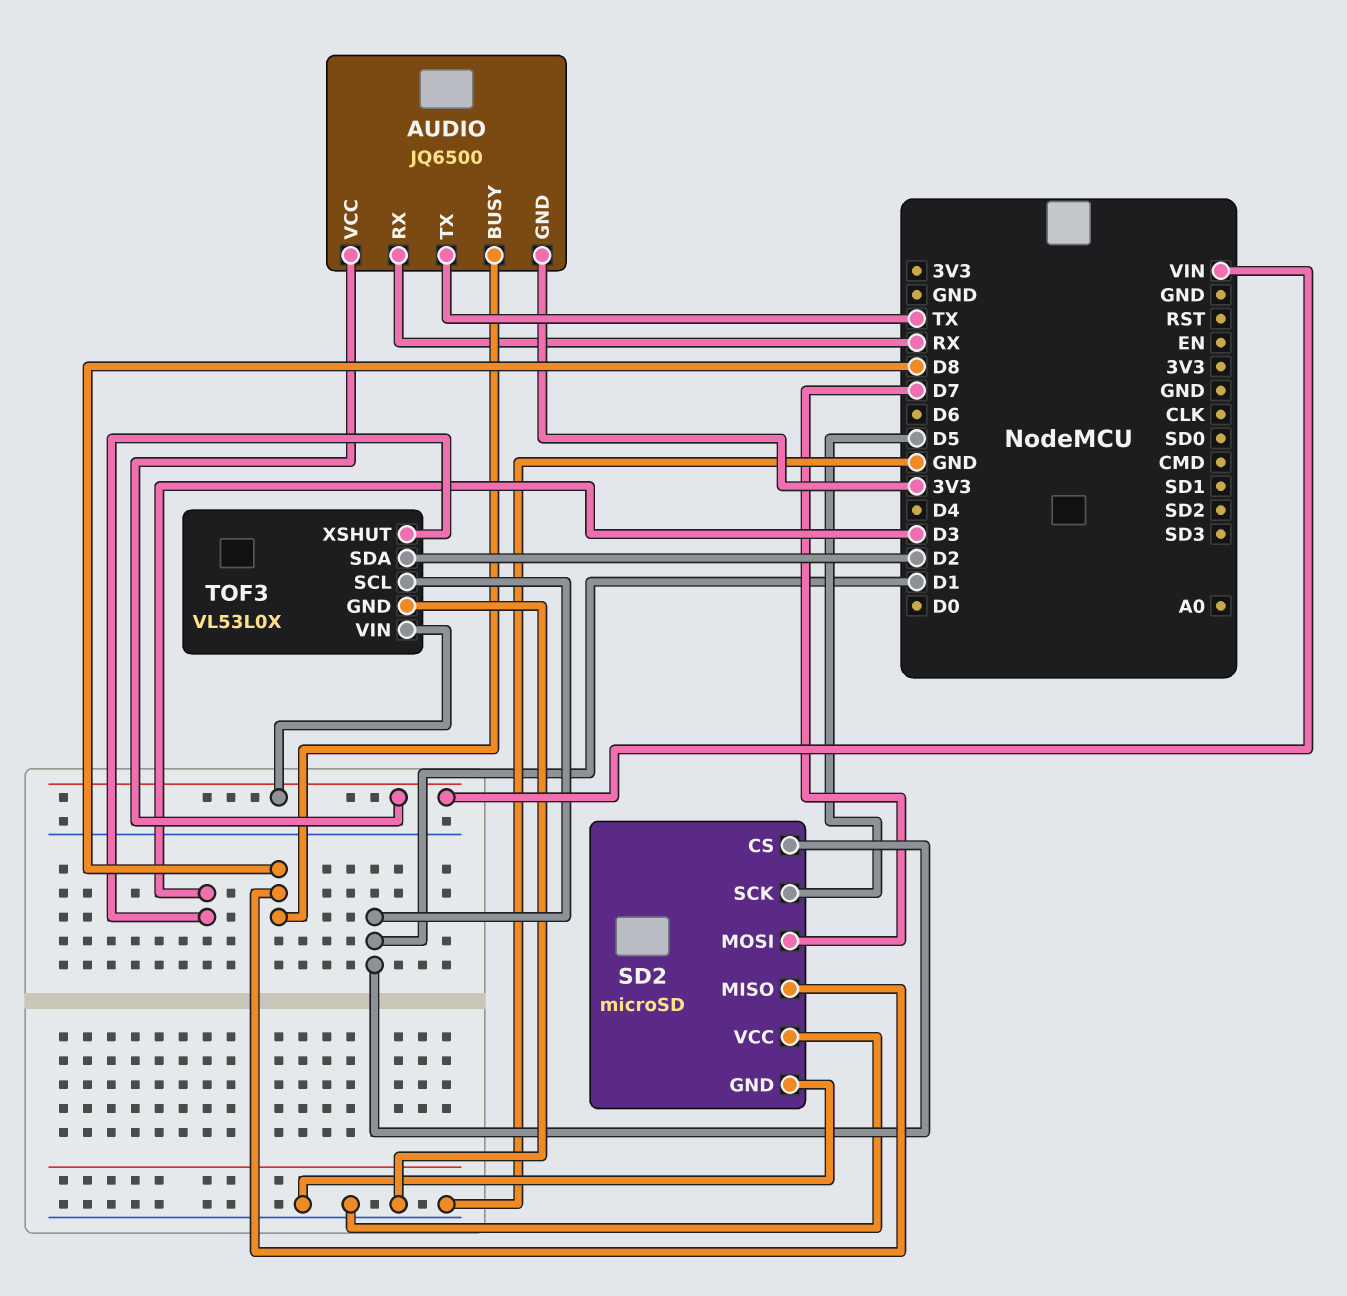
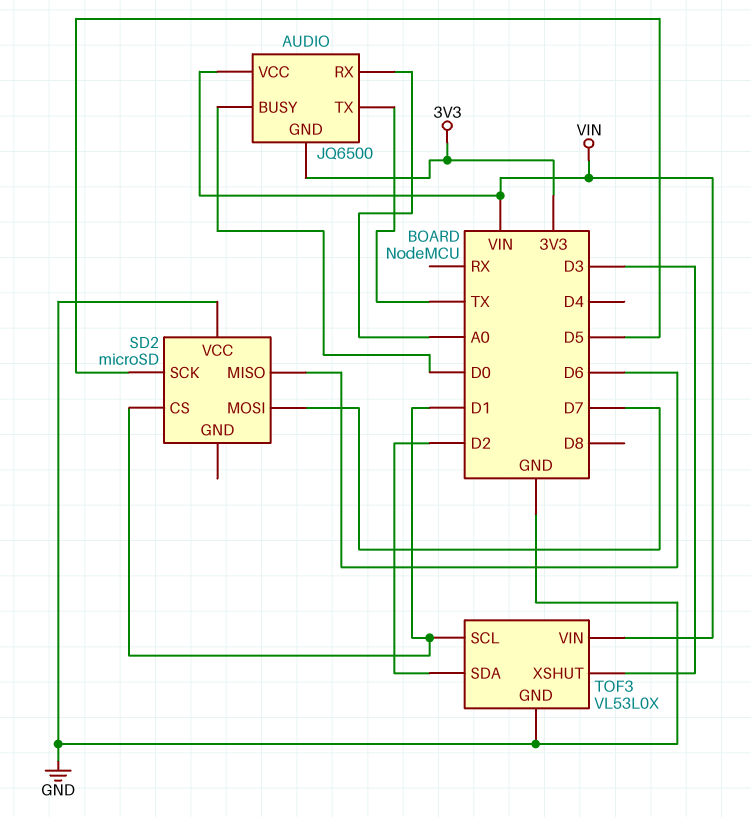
AUDIO pin BUSY: D8 -> D0
AUDIO pin RX: RX -> A0
SD2 pin GND: GND -> none
SD2 pin MISO: D8 -> D6

